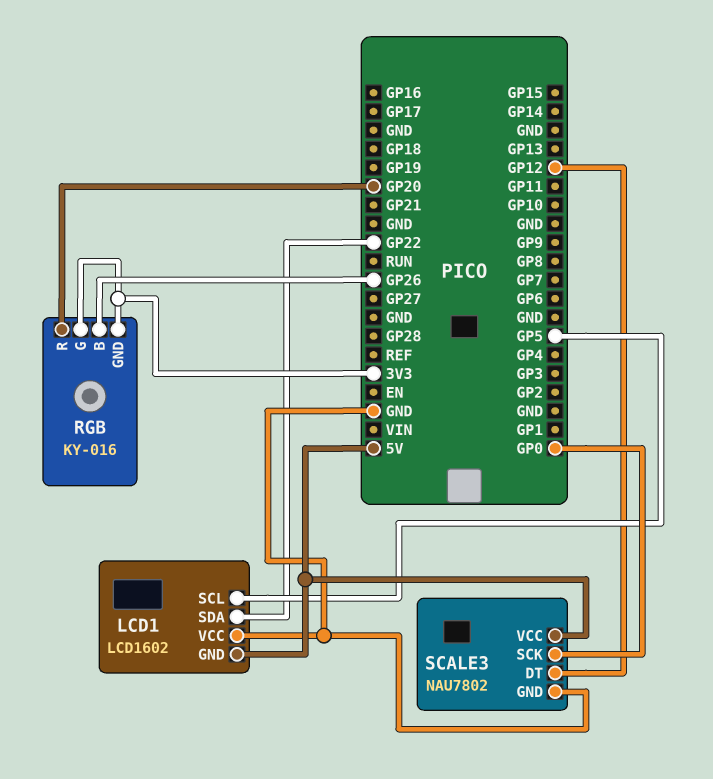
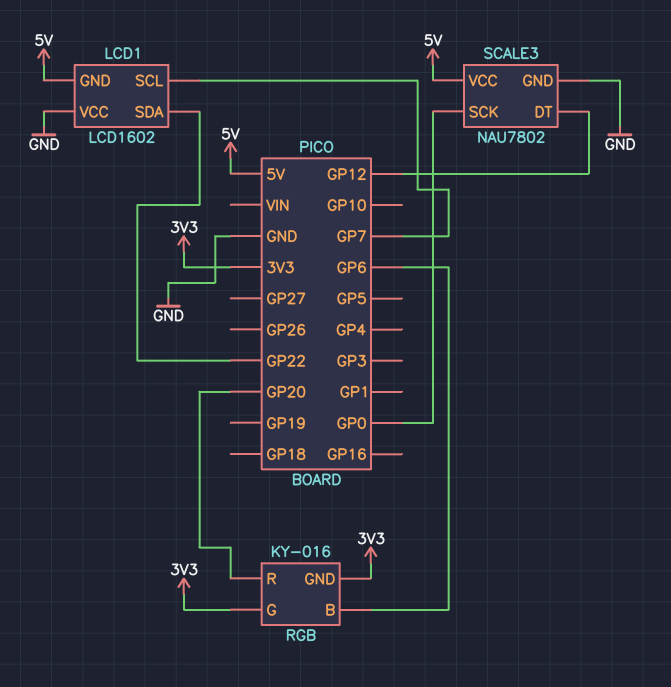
LCD1 pin SCL: GP5 -> GP7
RGB pin B: GP26 -> GP6

